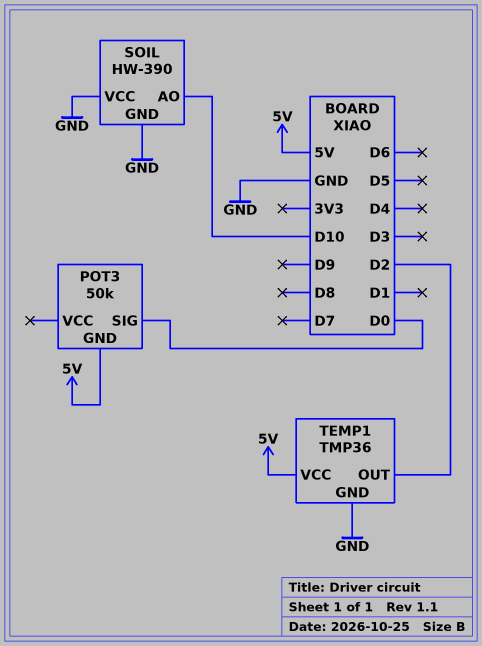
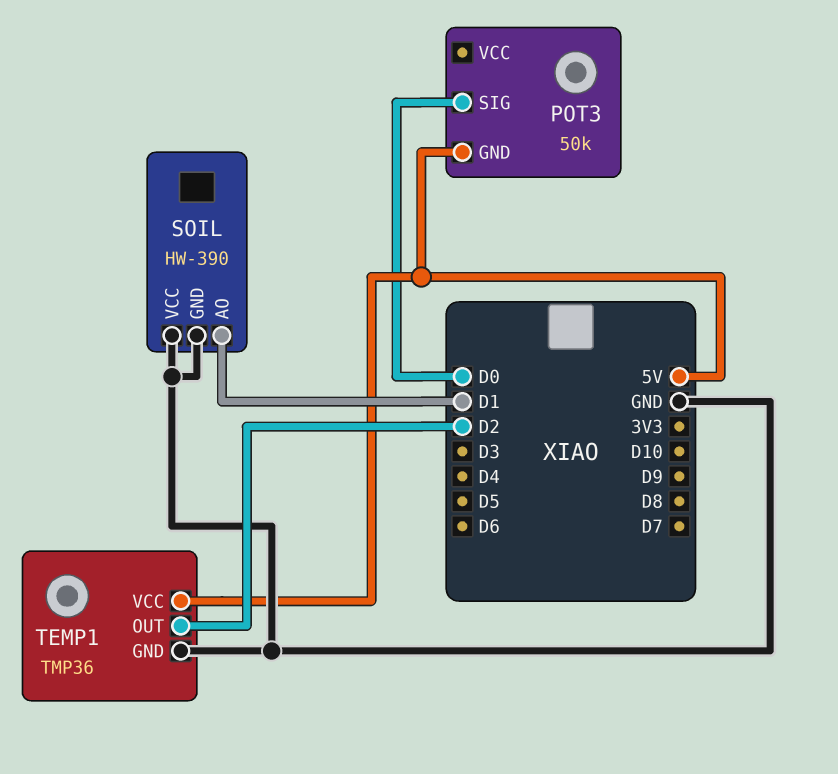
SOIL pin AO: D10 -> D1

